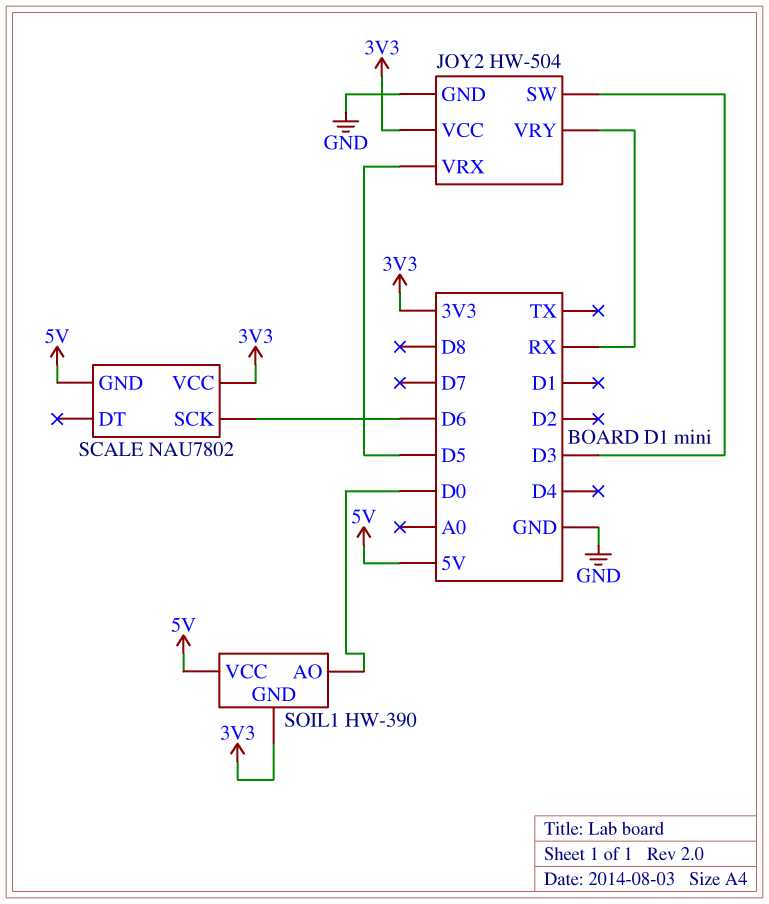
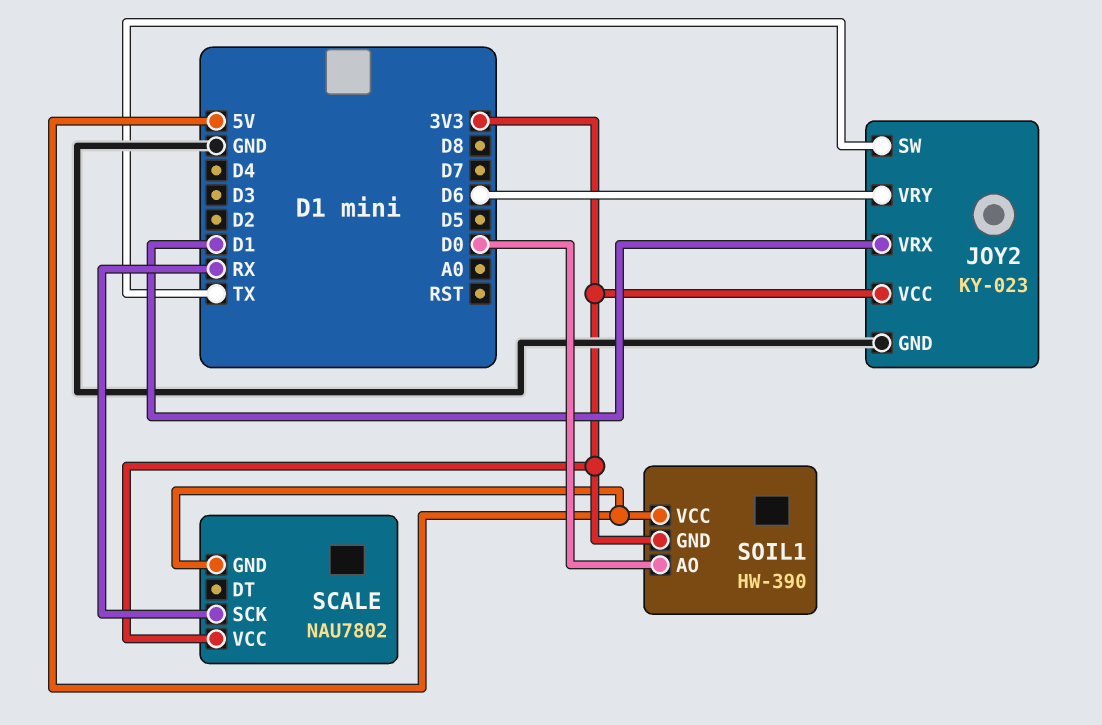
JOY2: HW-504 -> KY-023
JOY2 pin SW: D3 -> TX
JOY2 pin VRX: D5 -> D1
JOY2 pin VRY: RX -> D6
SCALE pin SCK: D6 -> RX

